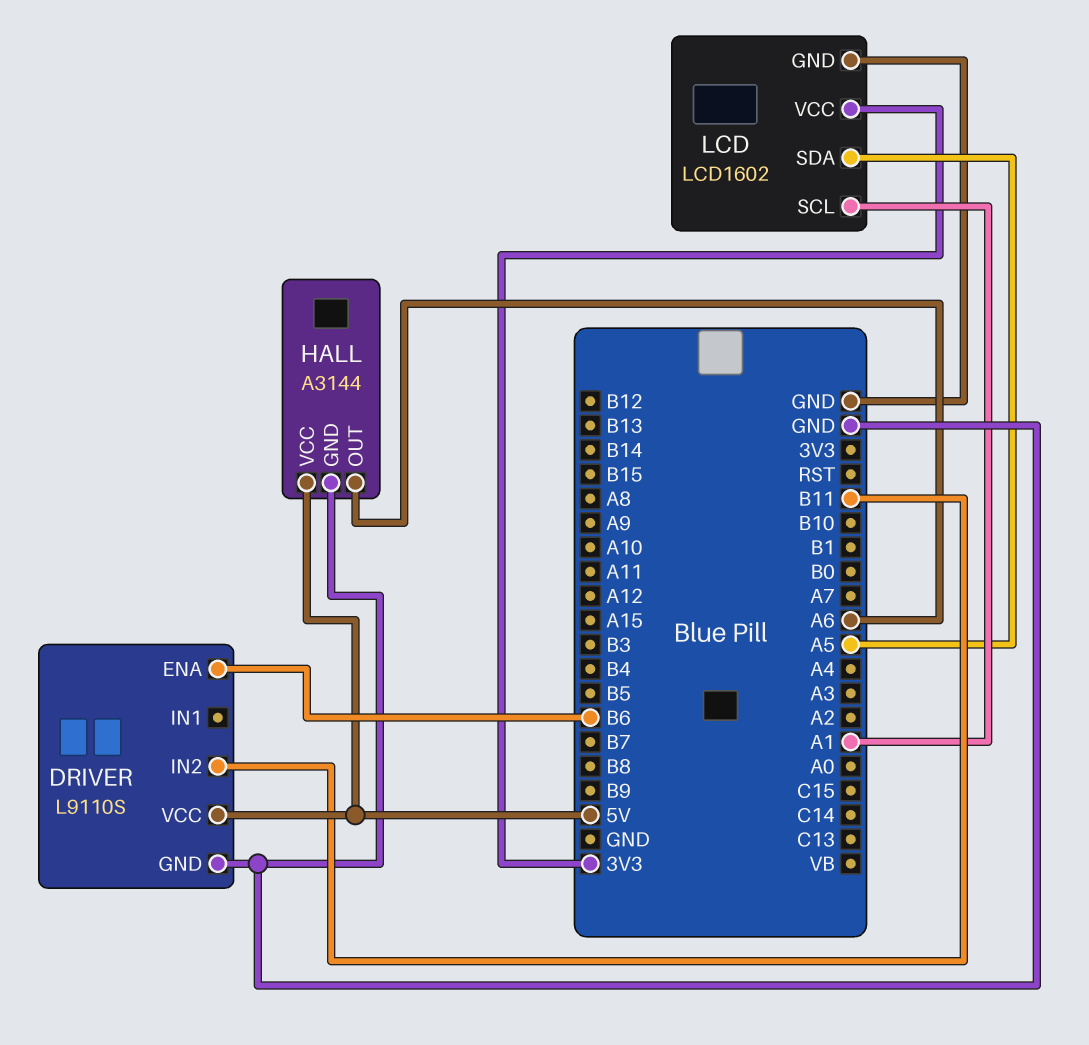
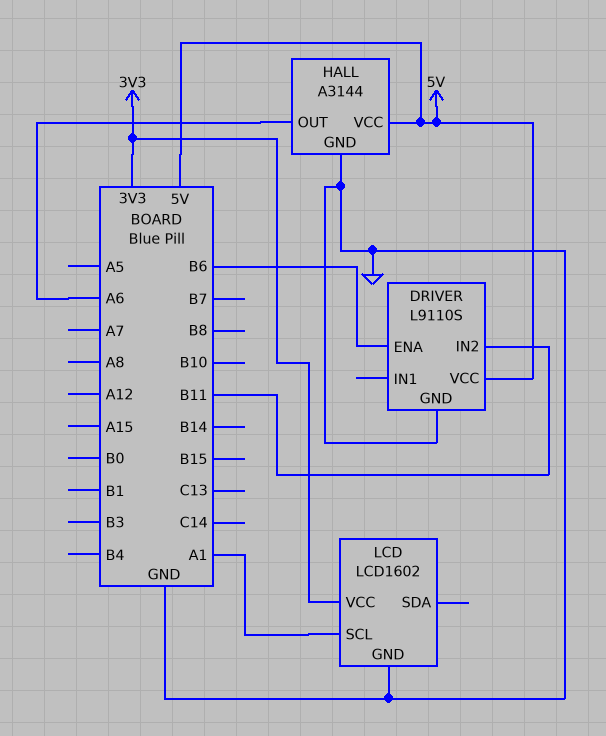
LCD pin SDA: A5 -> none

